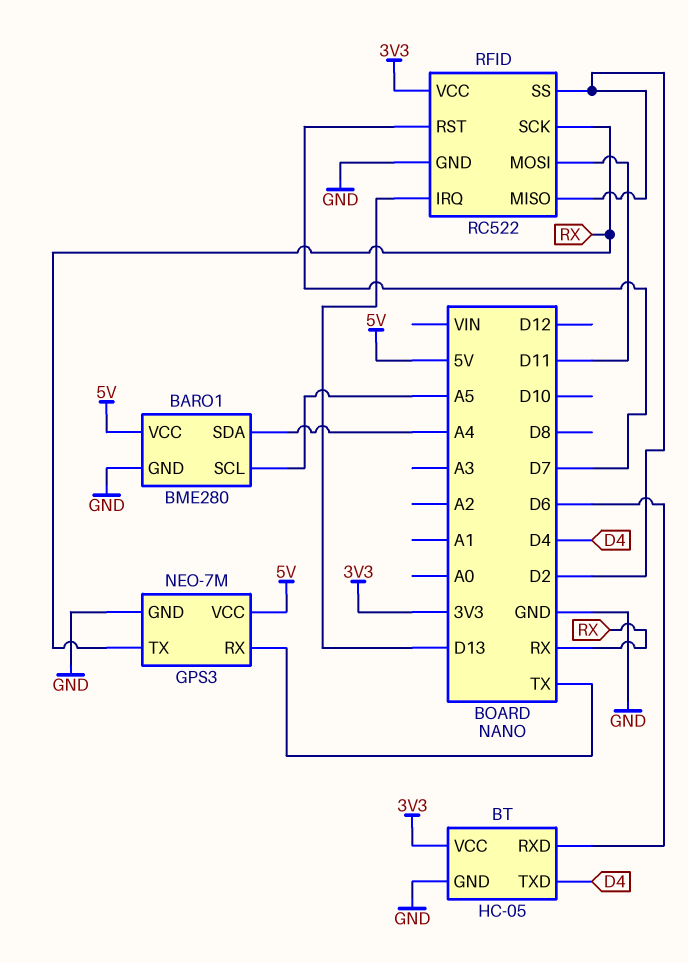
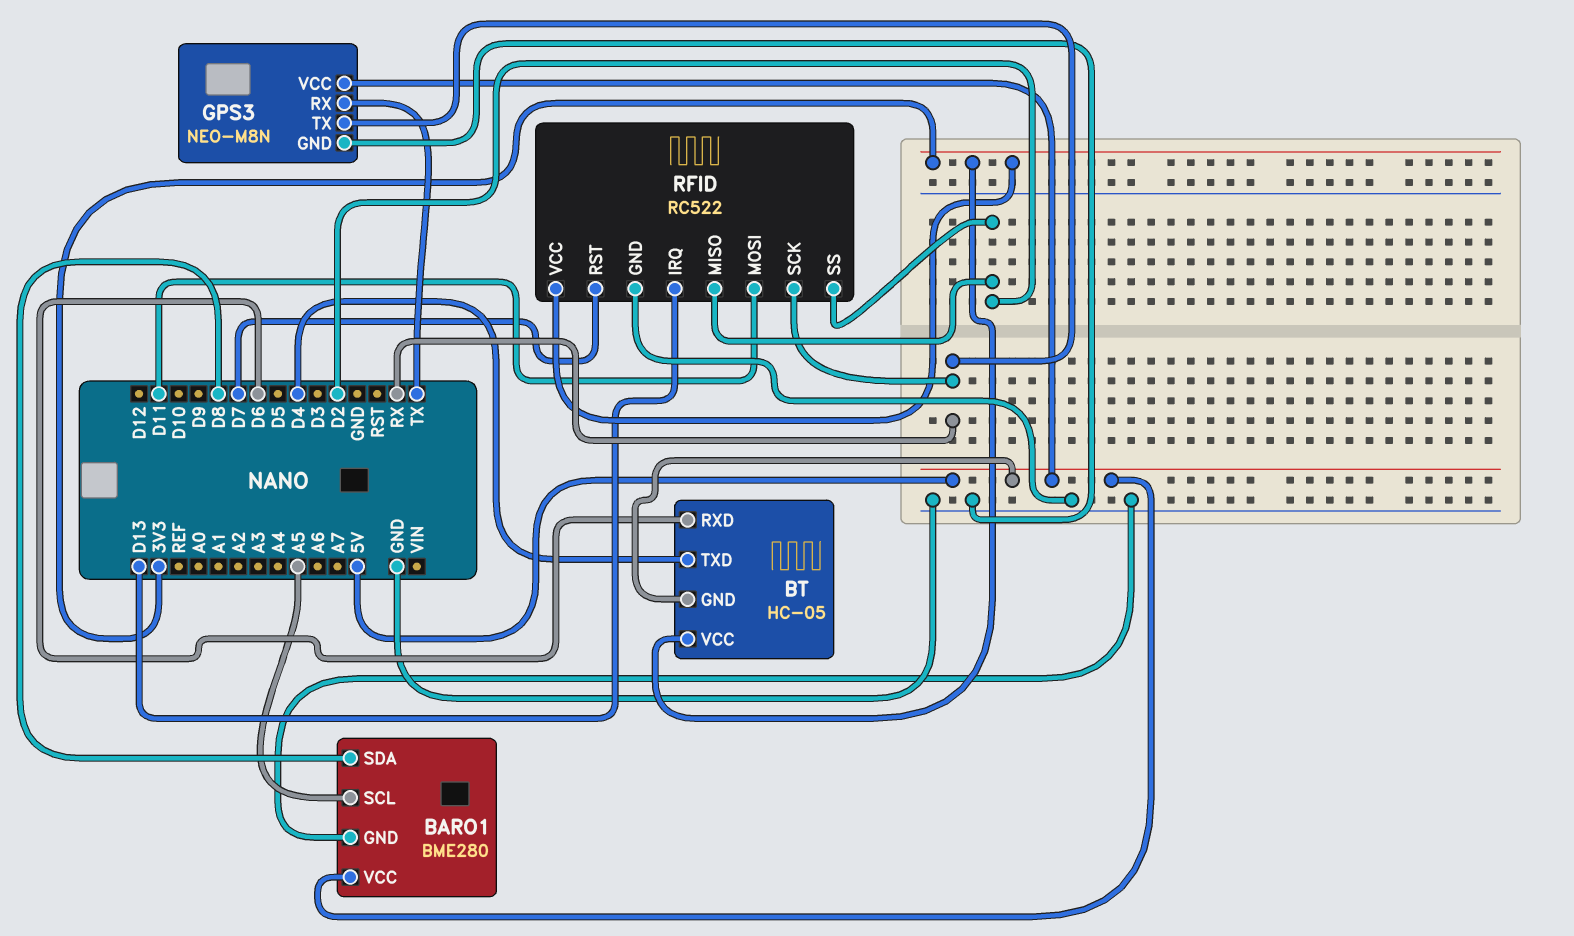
BARO1 pin SDA: A4 -> D8
BT pin GND: GND -> 5V
GPS3: NEO-7M -> NEO-M8N

